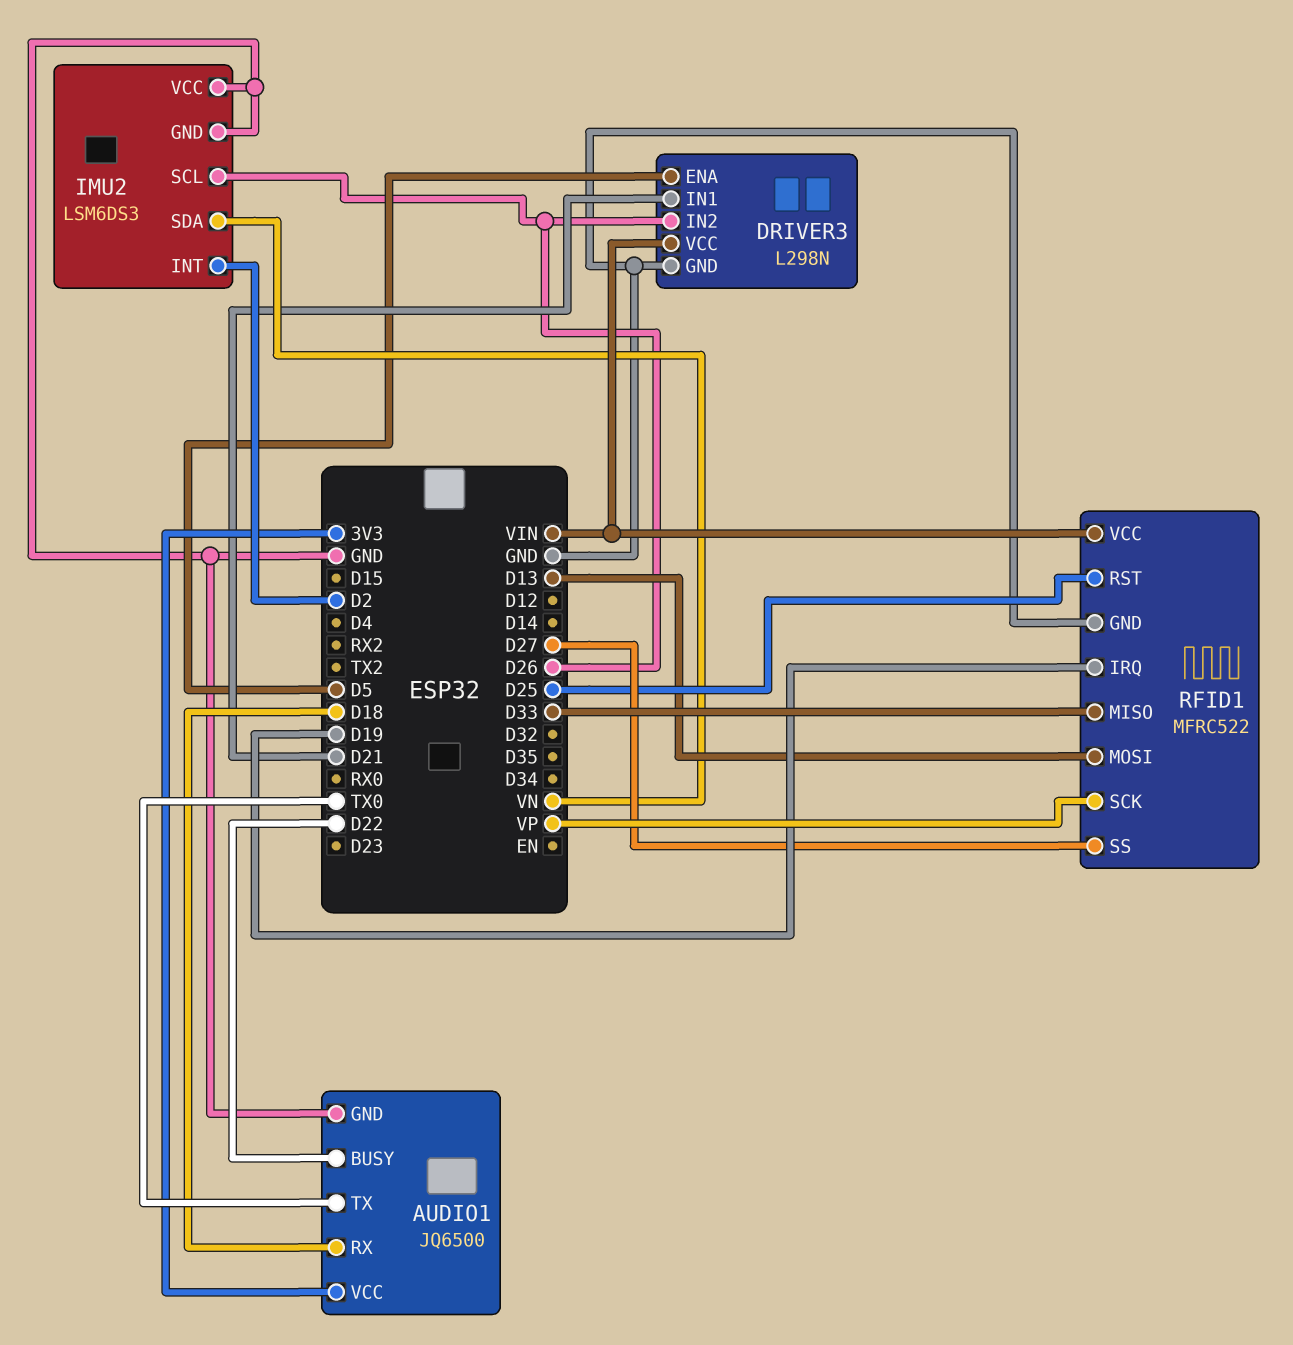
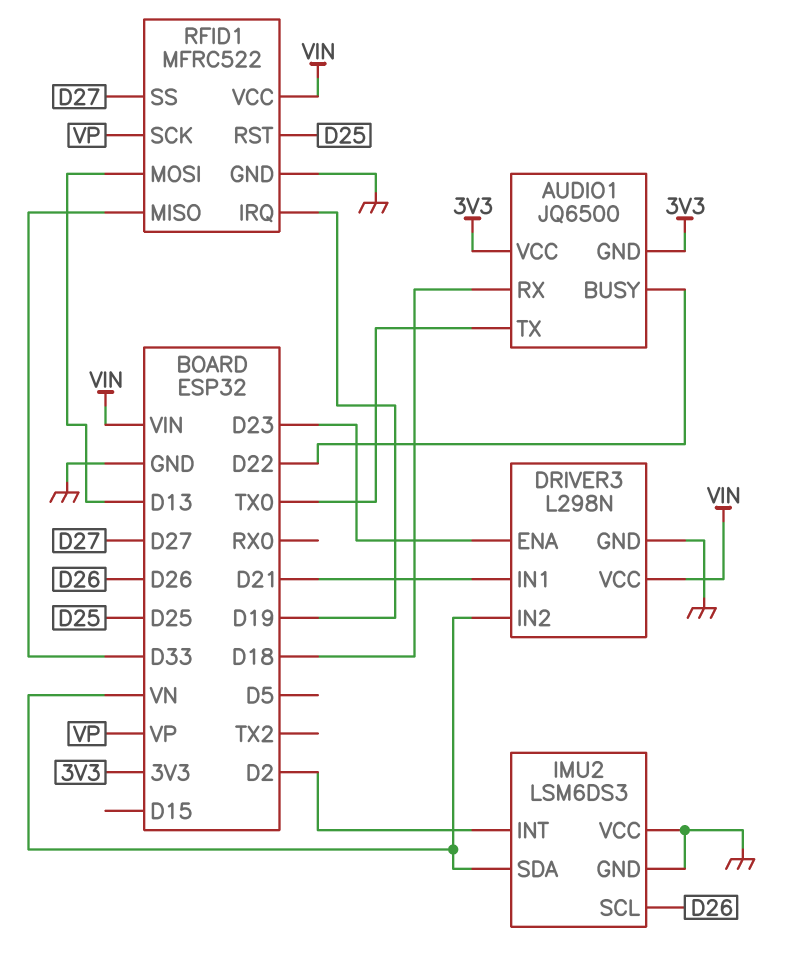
AUDIO1 pin GND: GND -> 3V3
DRIVER3 pin ENA: D5 -> D23
DRIVER3 pin IN2: D26 -> VN

